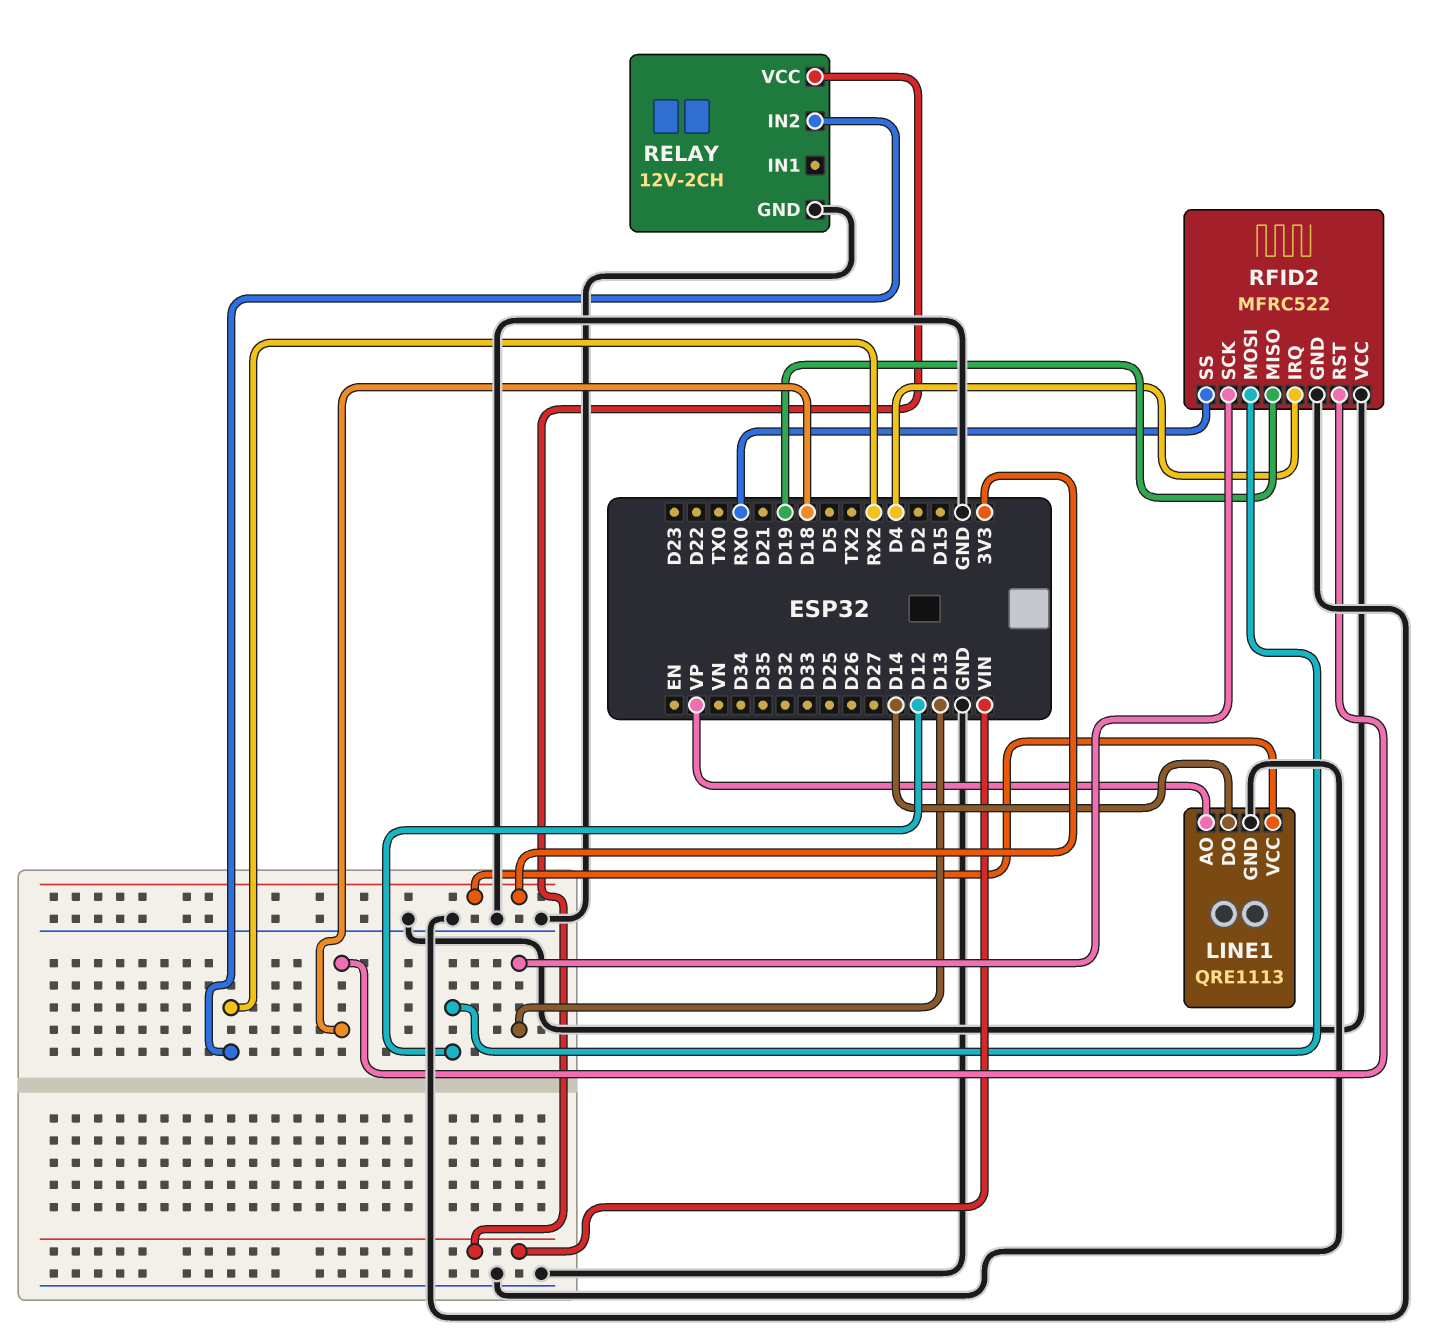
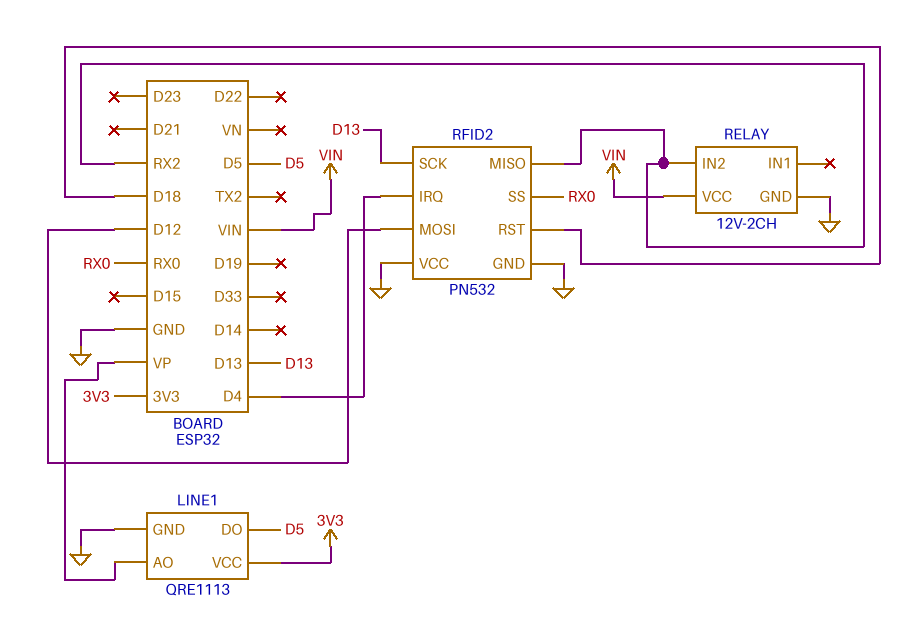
LINE1 pin DO: D14 -> D5
RFID2: MFRC522 -> PN532
RFID2 pin MISO: D19 -> RX2

